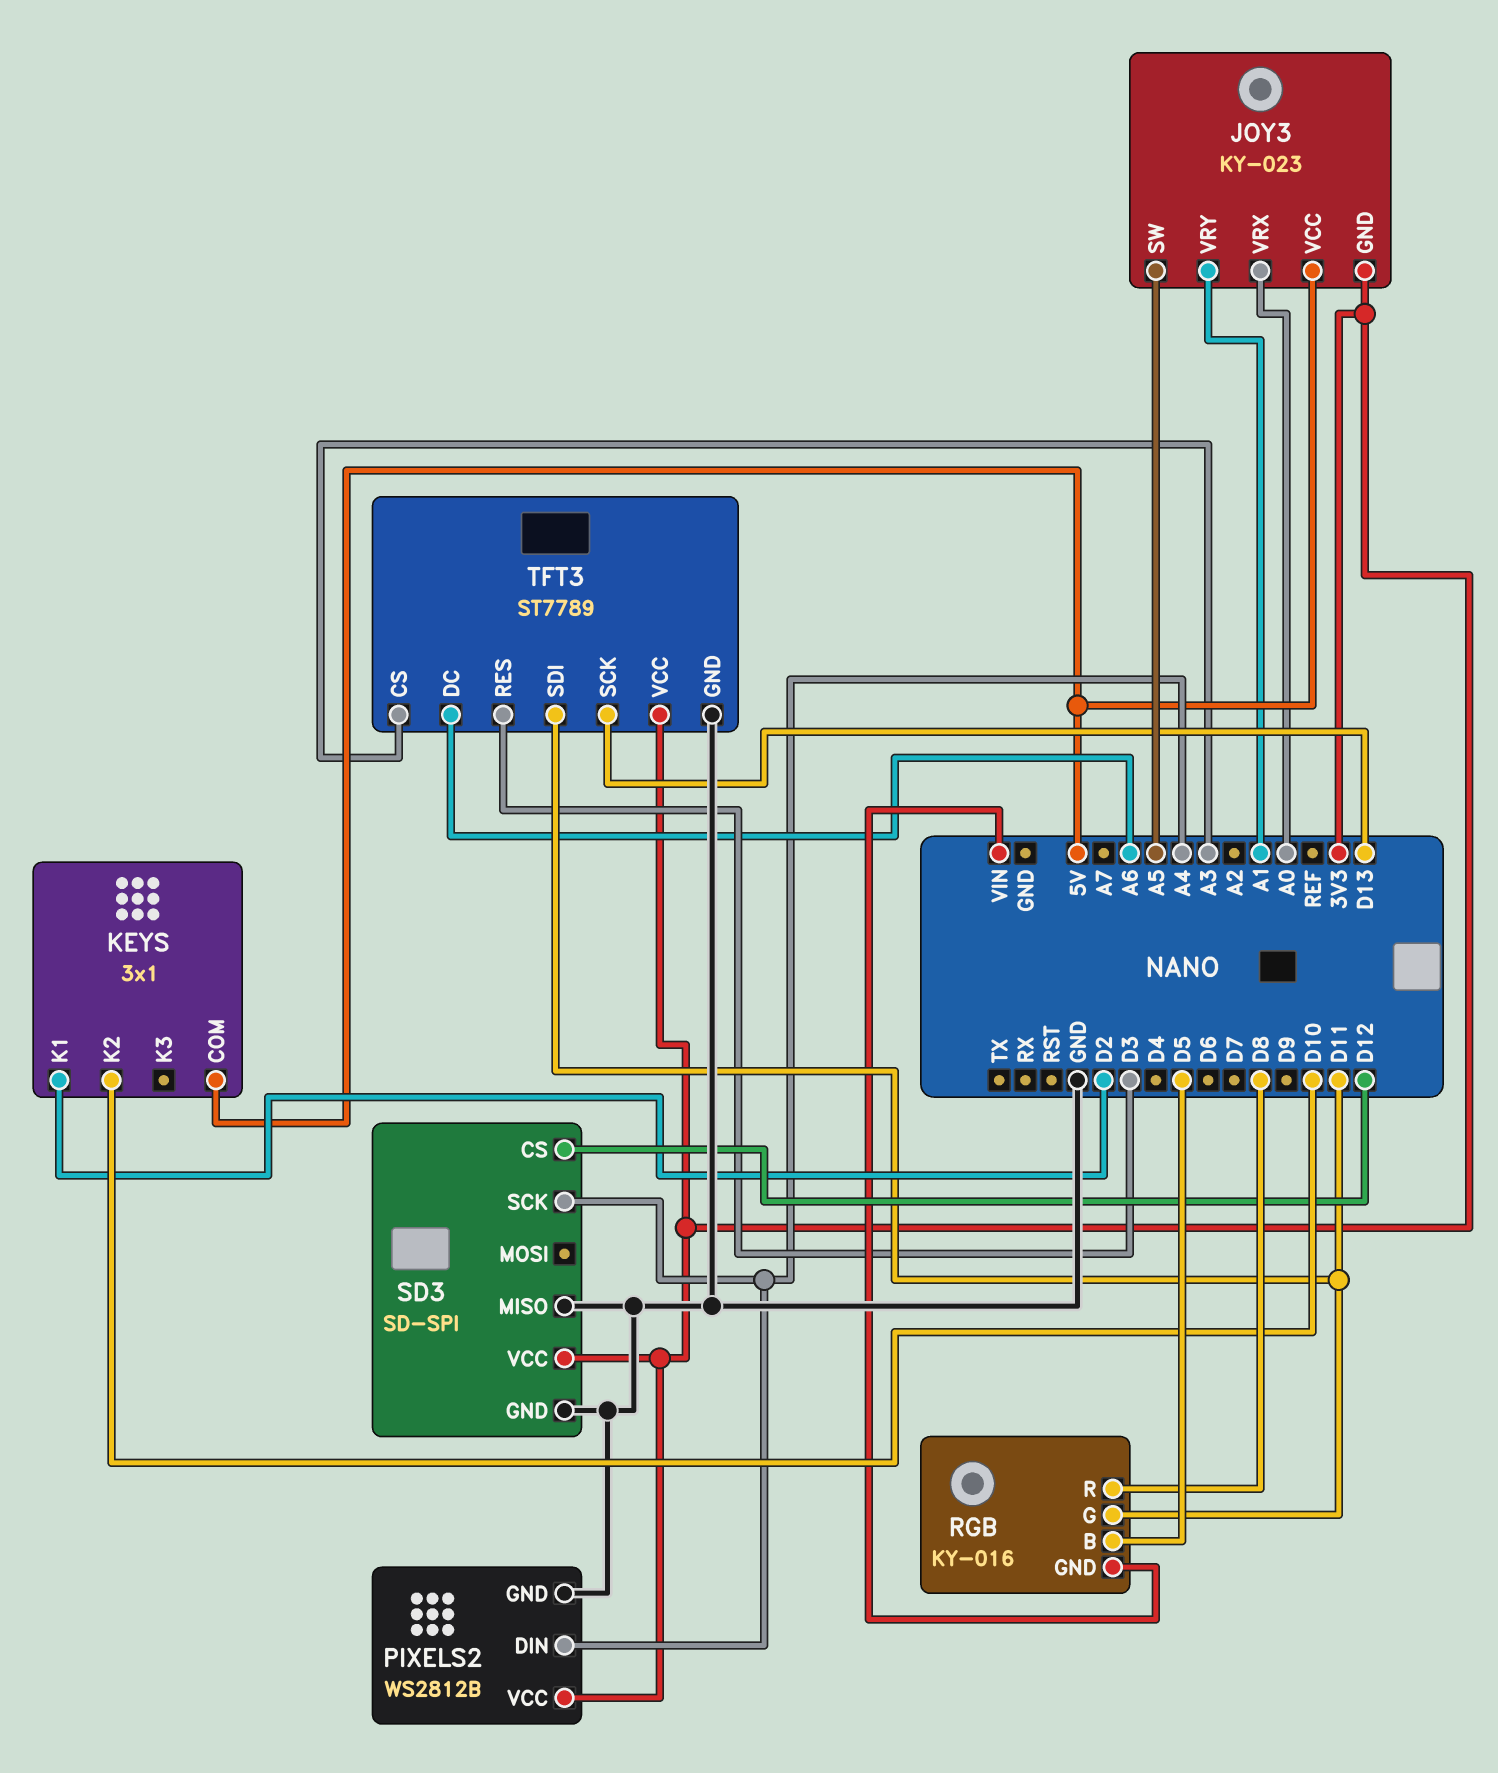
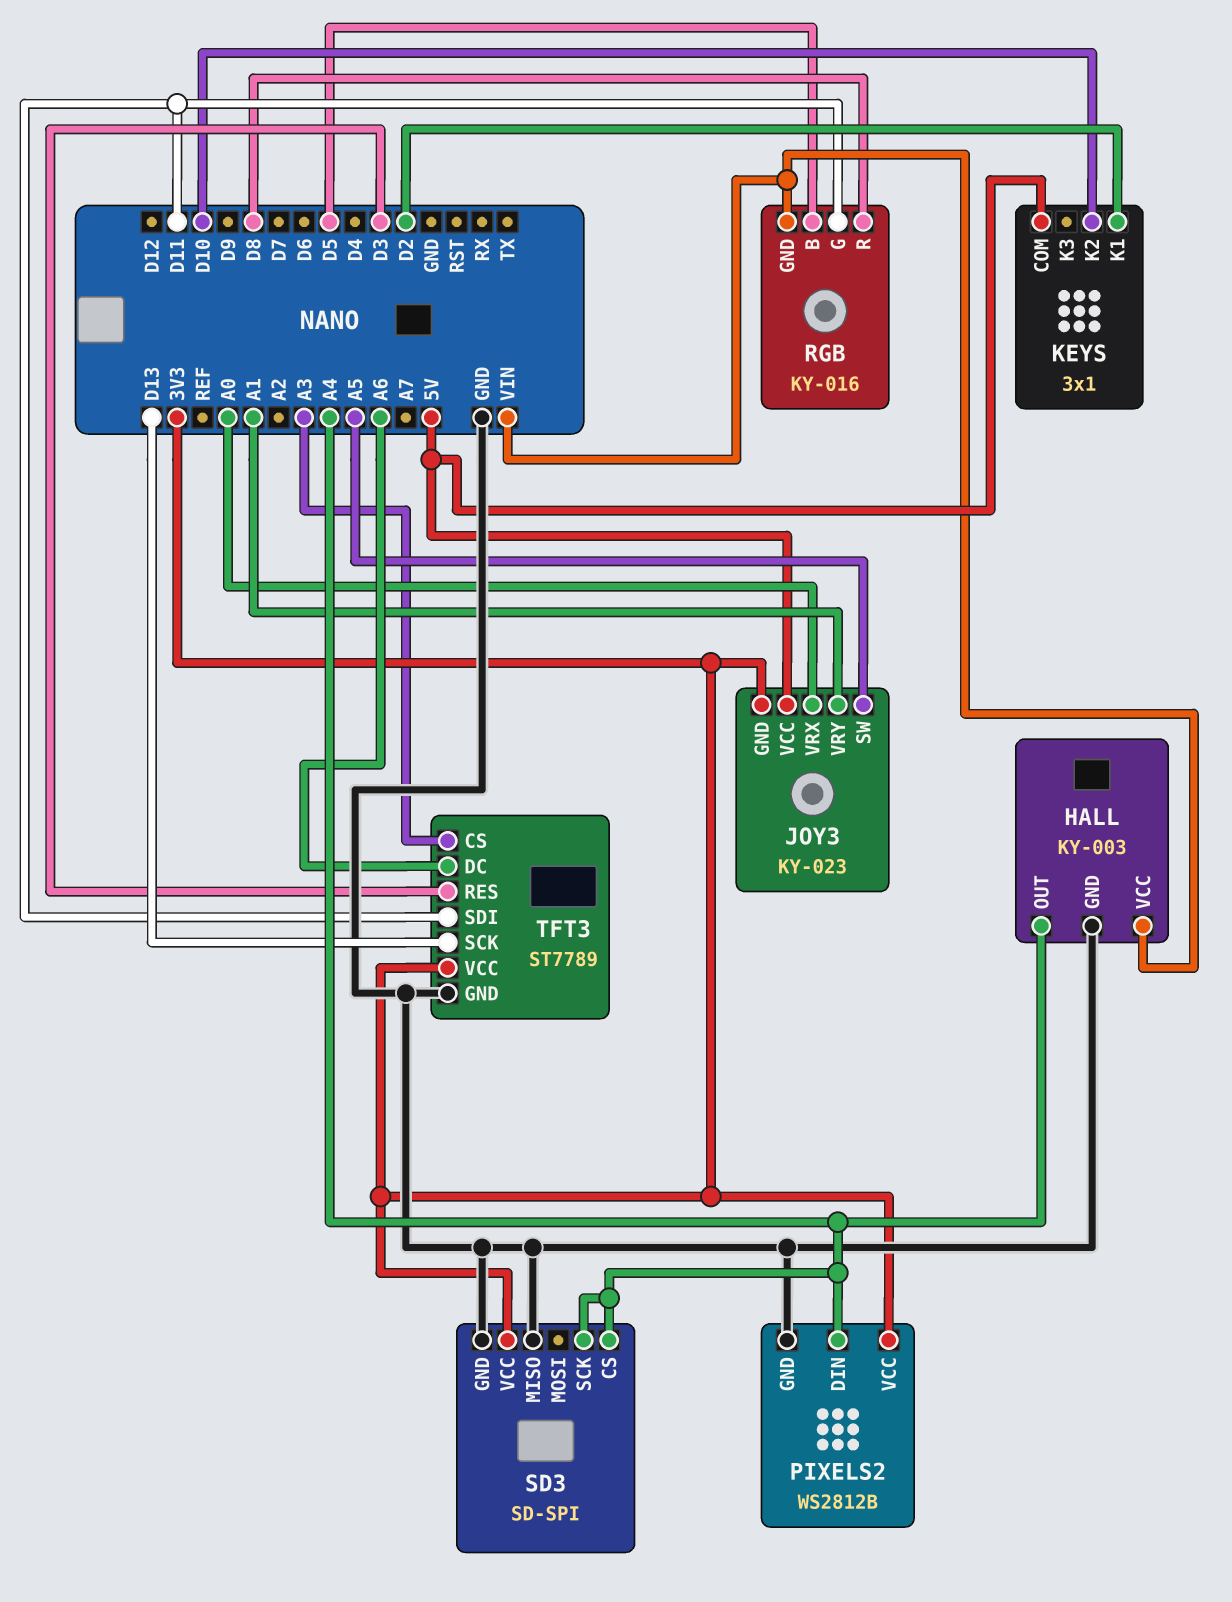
HALL: none -> KY-003
HALL pin GND: none -> GND
HALL pin OUT: none -> A4
HALL pin VCC: none -> VIN
SD3 pin CS: D12 -> A4

